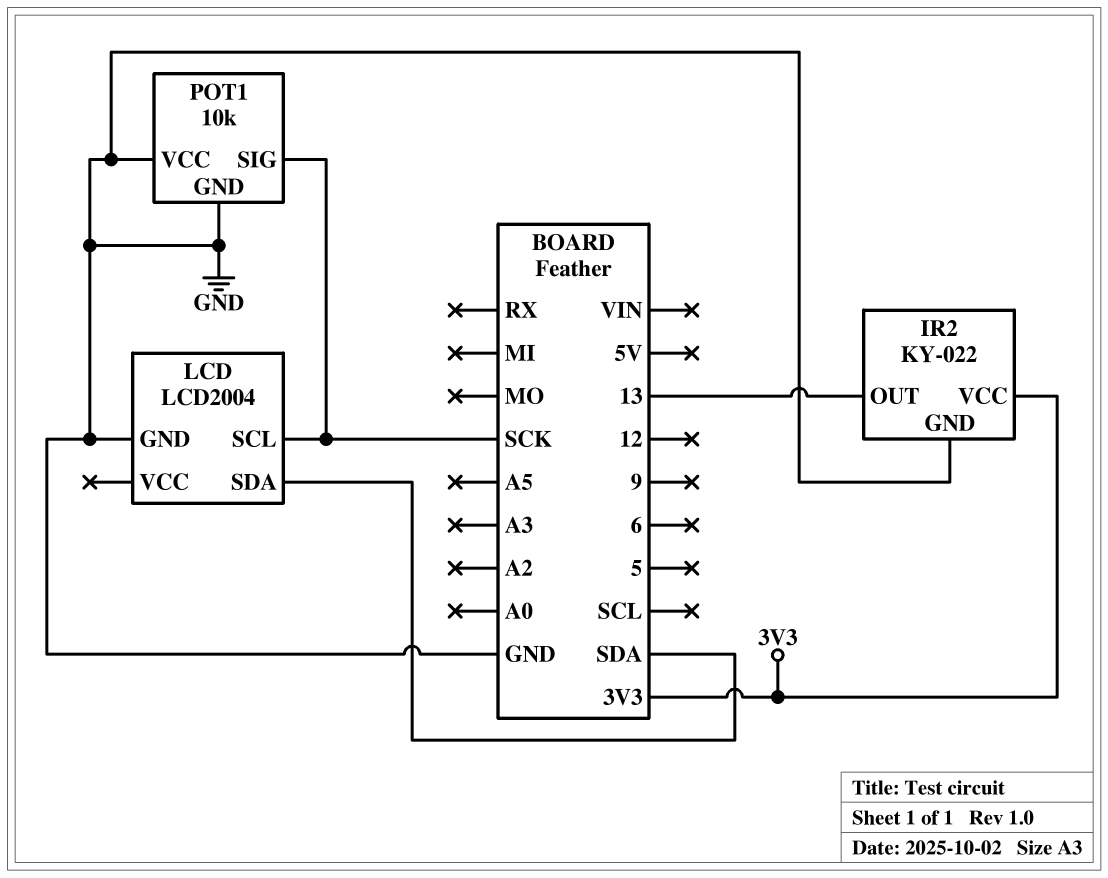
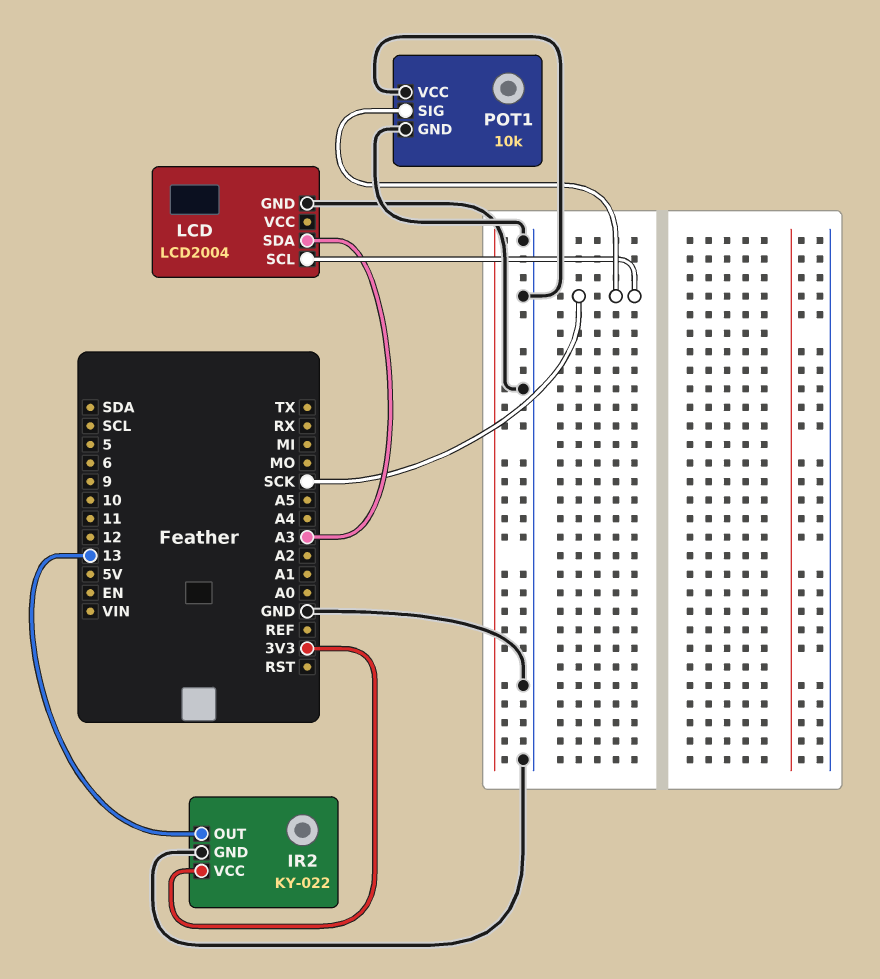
LCD pin SDA: SDA -> A3

